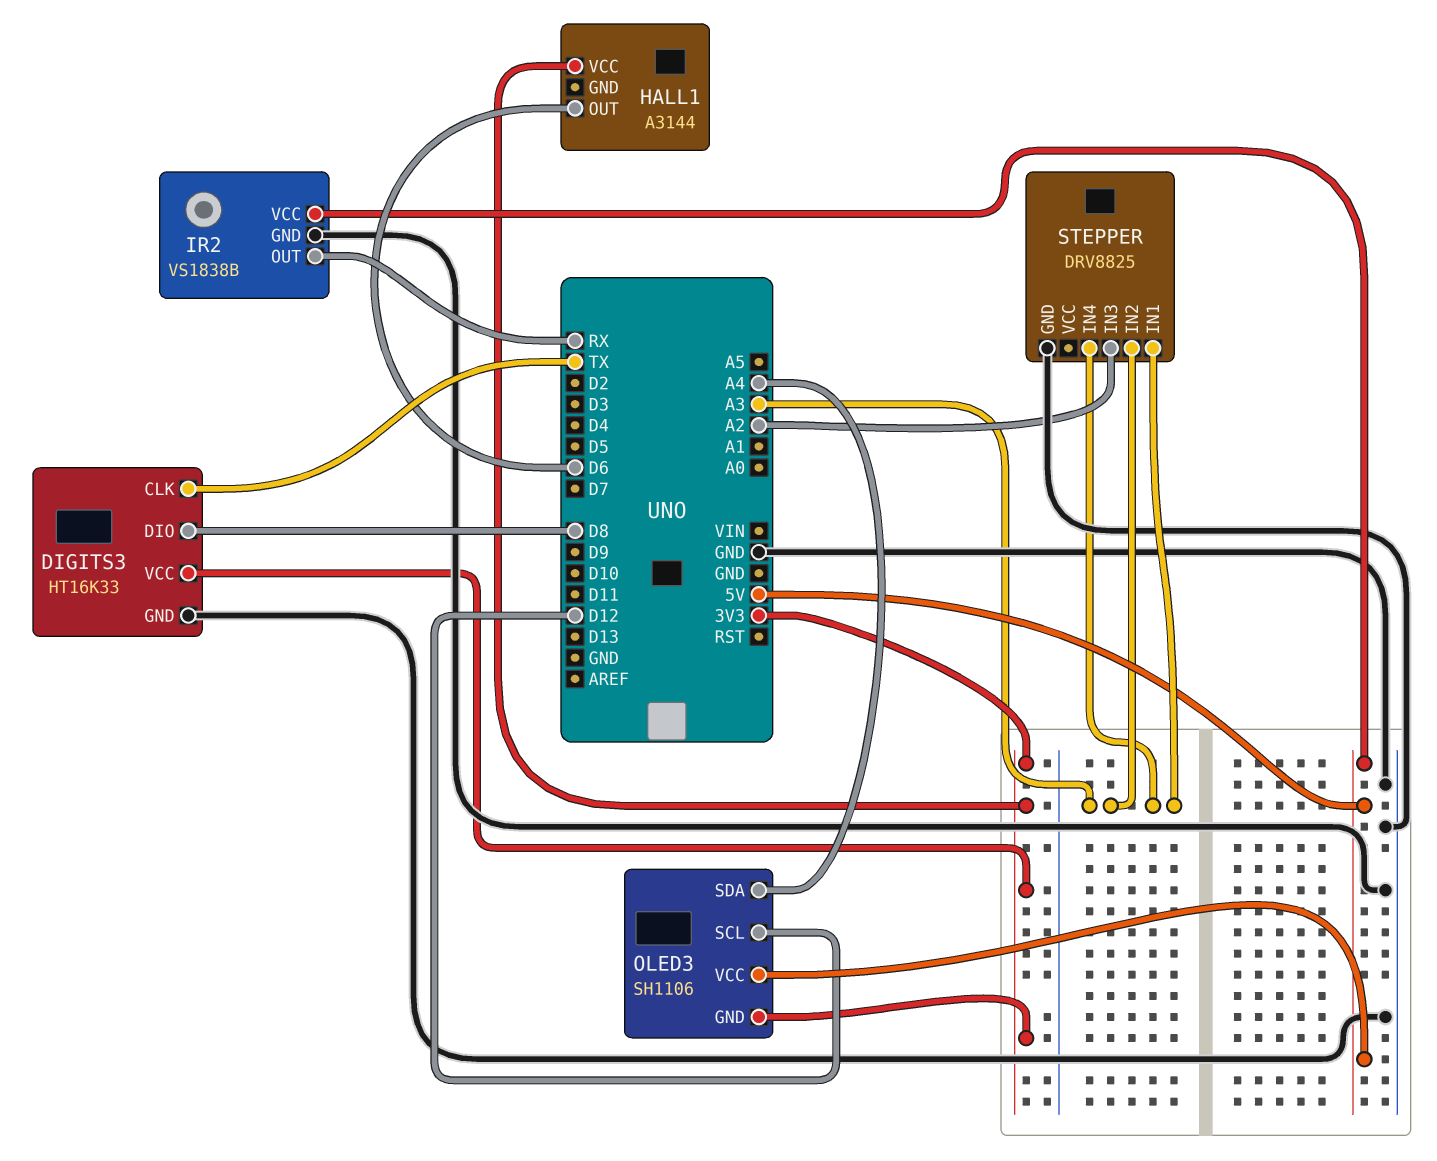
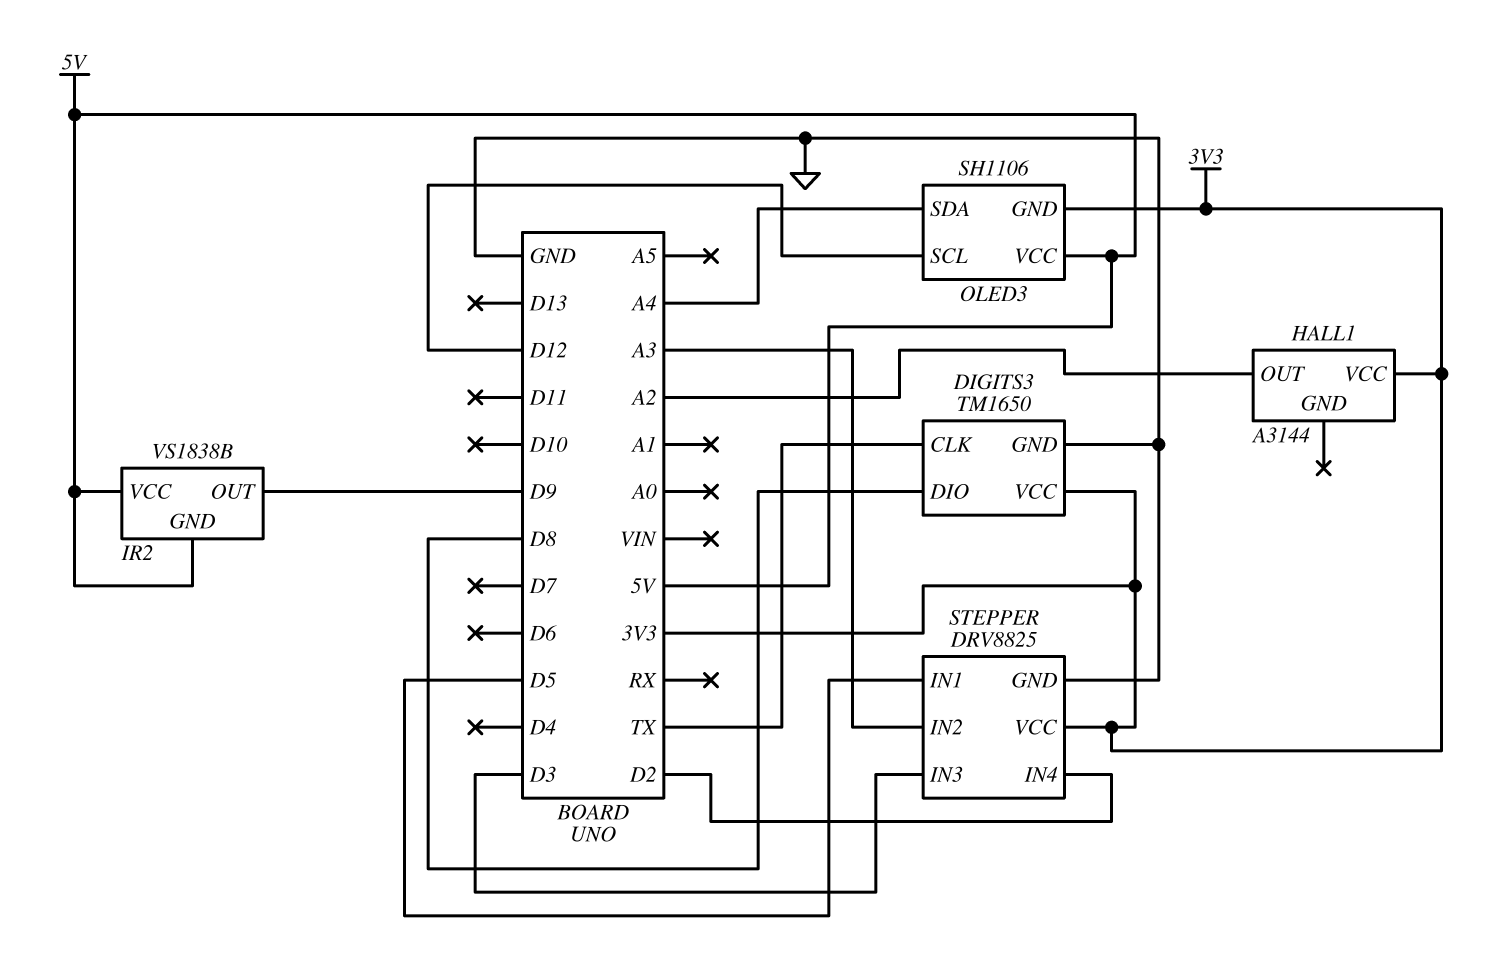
DIGITS3: HT16K33 -> TM1650
HALL1 pin OUT: D6 -> A2
IR2 pin GND: GND -> 5V
IR2 pin OUT: RX -> D9
STEPPER pin IN1: A3 -> D5
STEPPER pin IN3: A2 -> D3
STEPPER pin IN4: A3 -> D2
STEPPER pin VCC: none -> 3V3

